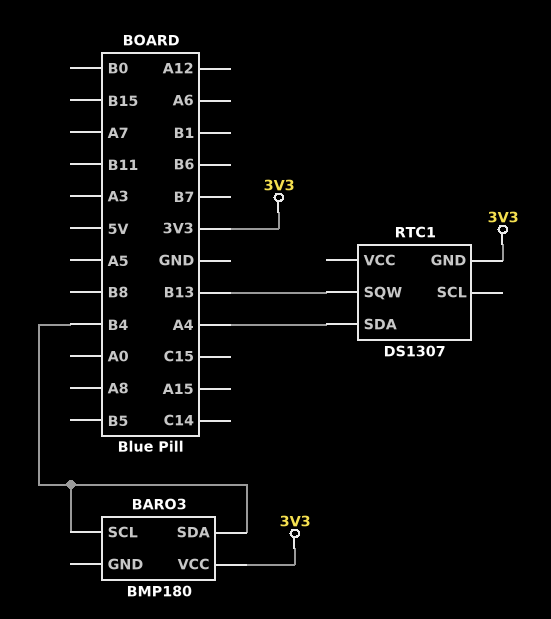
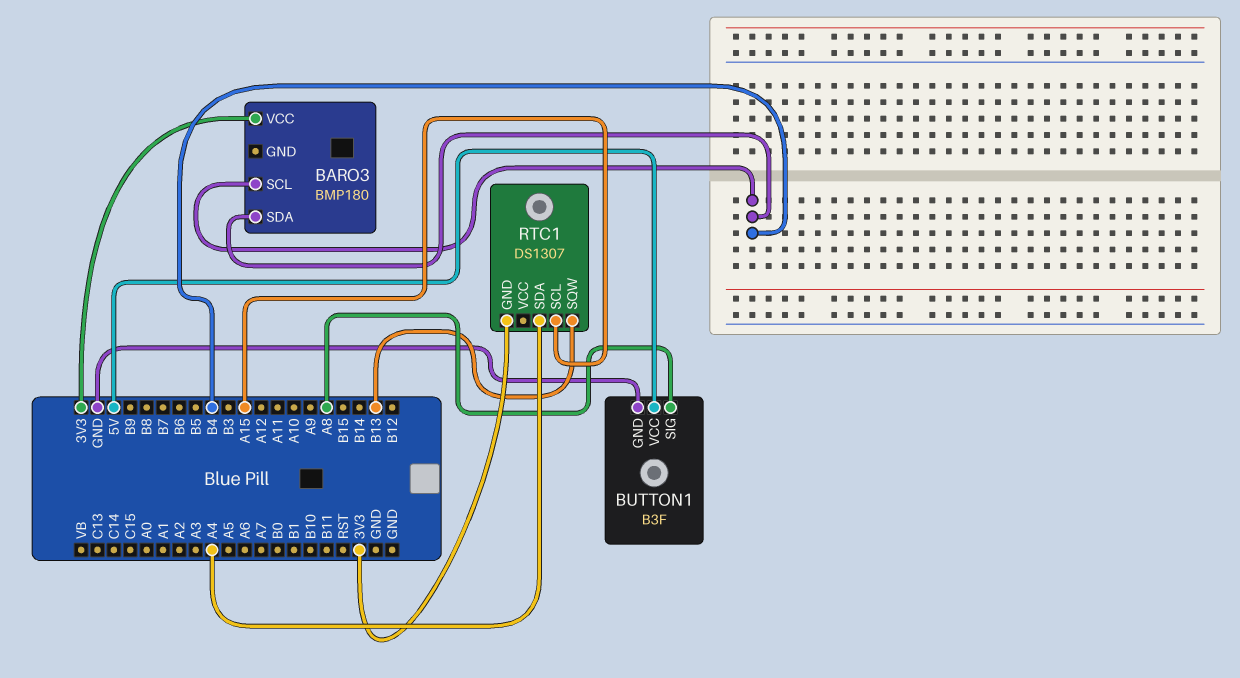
BUTTON1: none -> B3F
BUTTON1 pin GND: none -> GND
BUTTON1 pin SIG: none -> A8
BUTTON1 pin VCC: none -> 5V
RTC1 pin SCL: none -> A15

